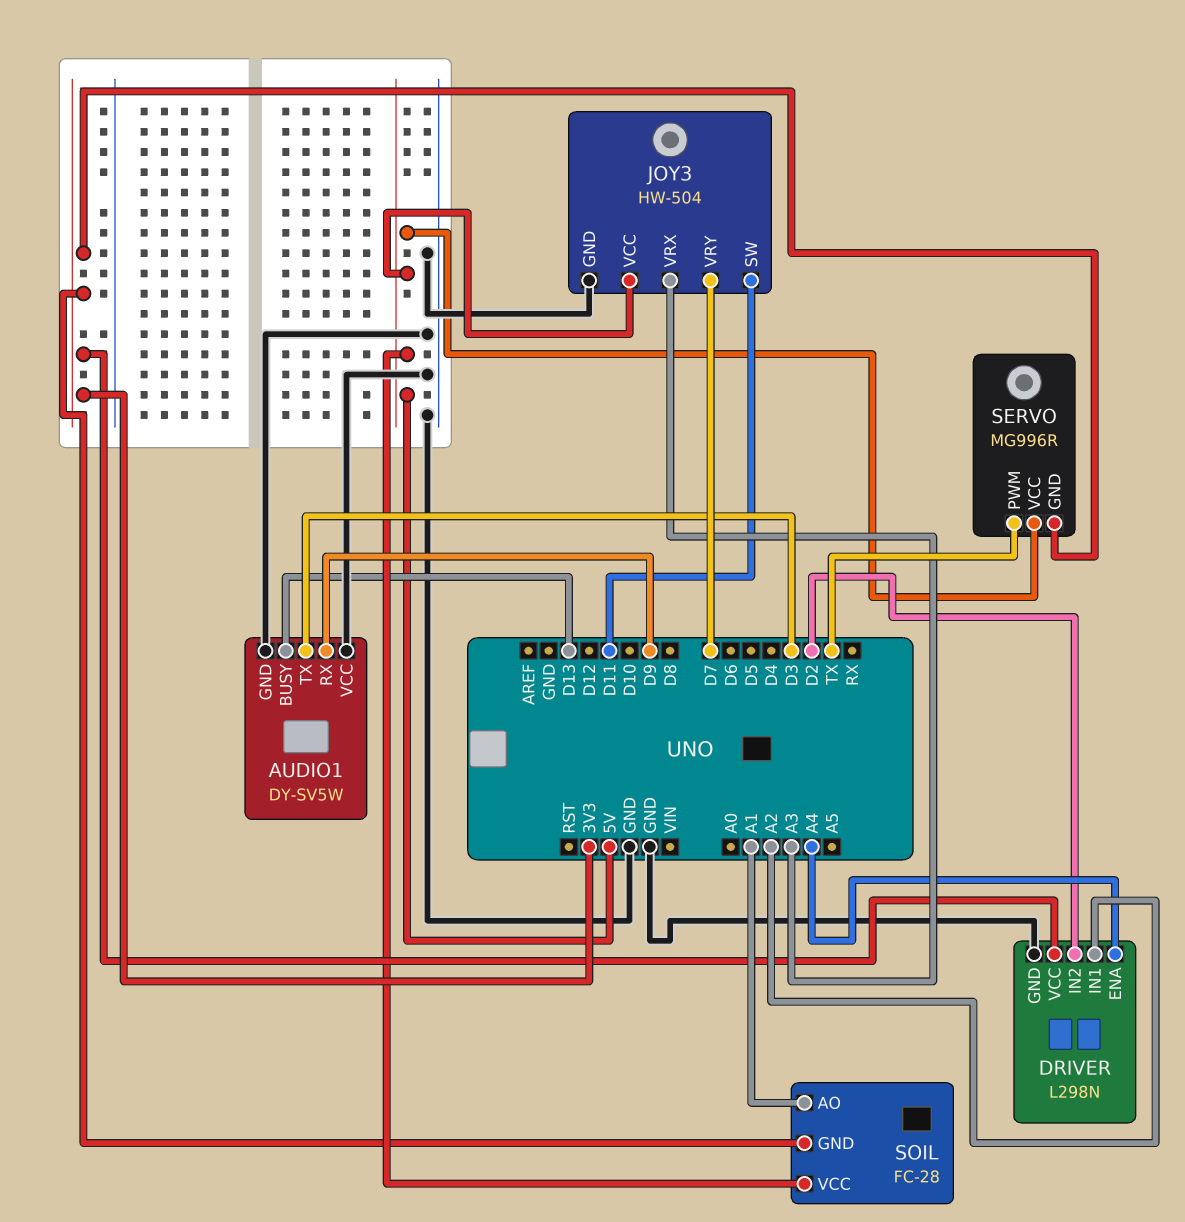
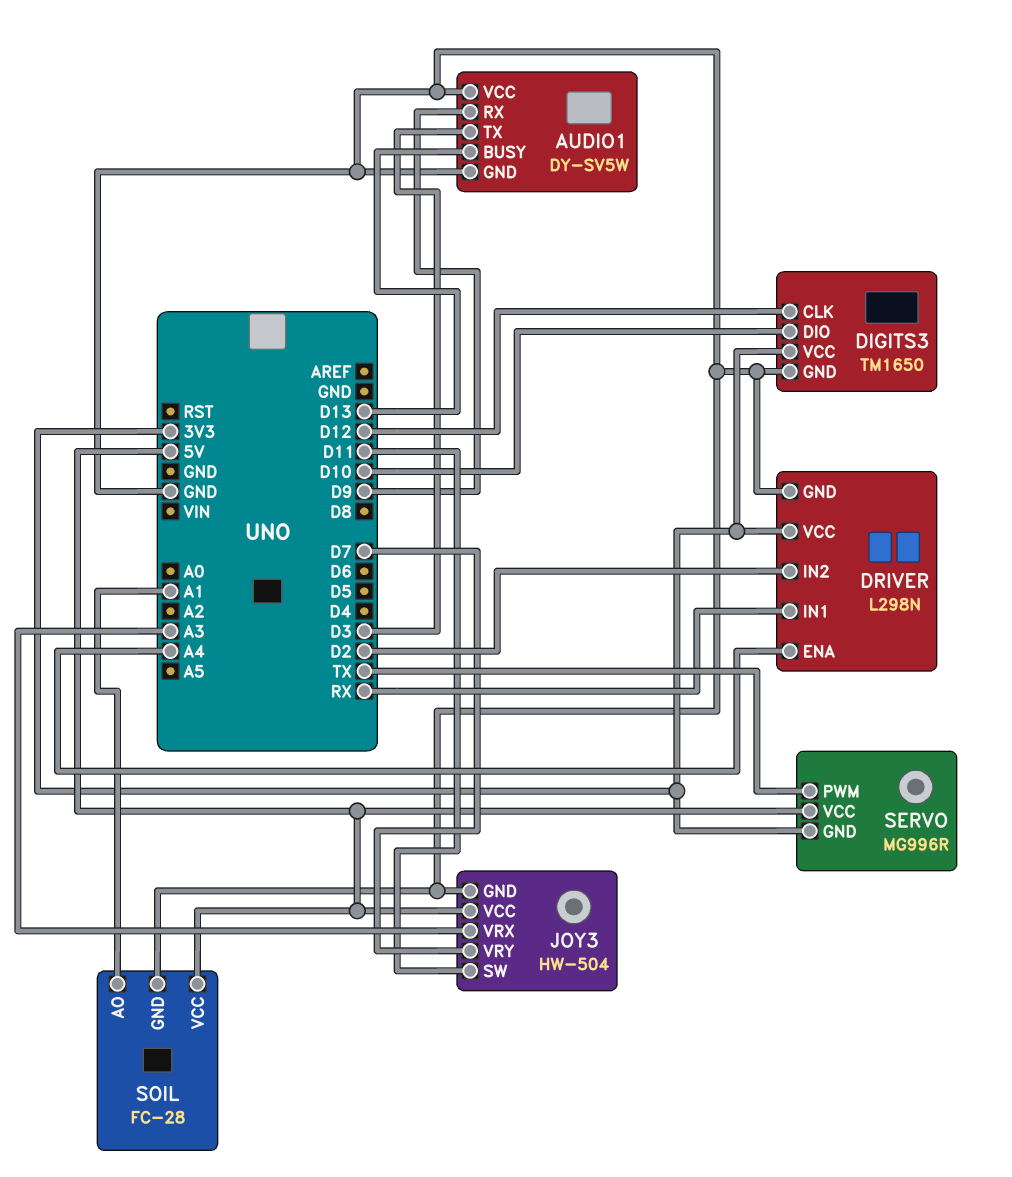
DIGITS3: none -> TM1650
DIGITS3 pin CLK: none -> D12
DIGITS3 pin DIO: none -> D10
DIGITS3 pin GND: none -> GND
DIGITS3 pin VCC: none -> 3V3
DRIVER pin IN1: A2 -> RX
SOIL pin GND: 3V3 -> GND

